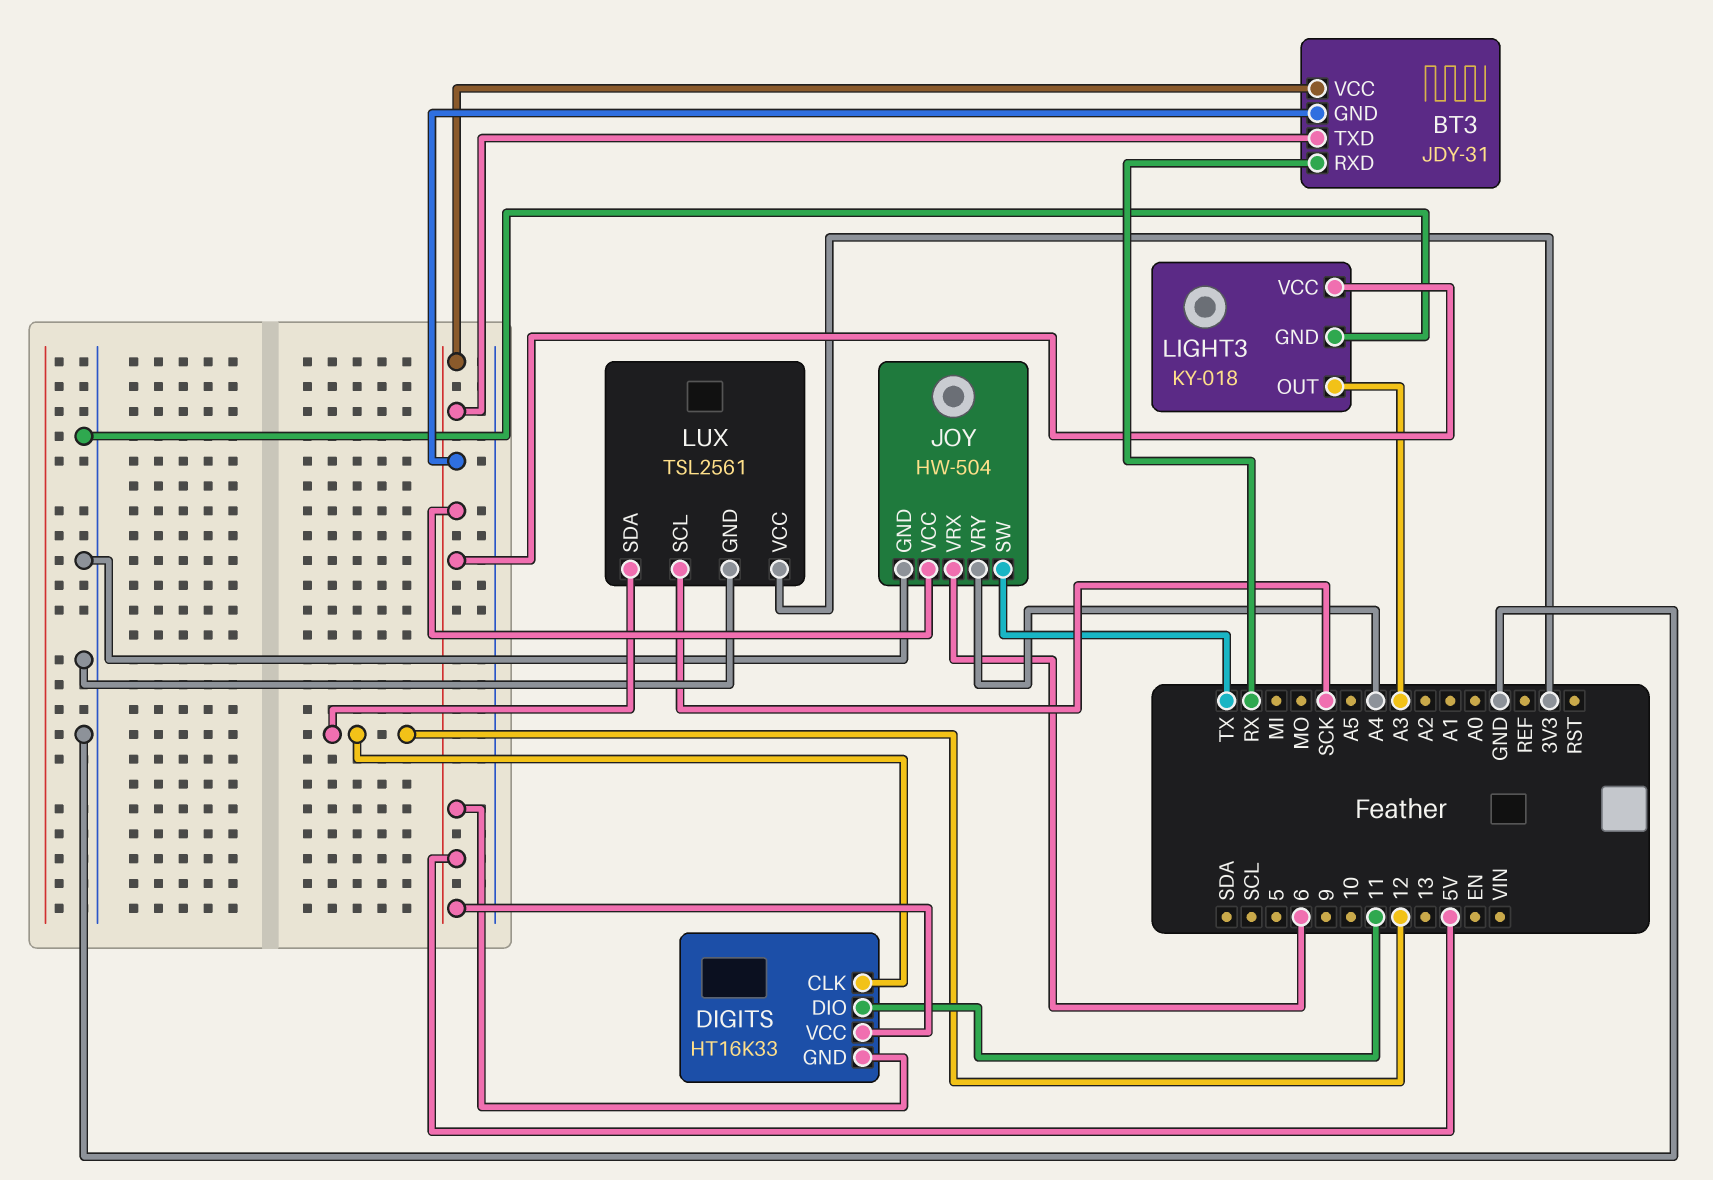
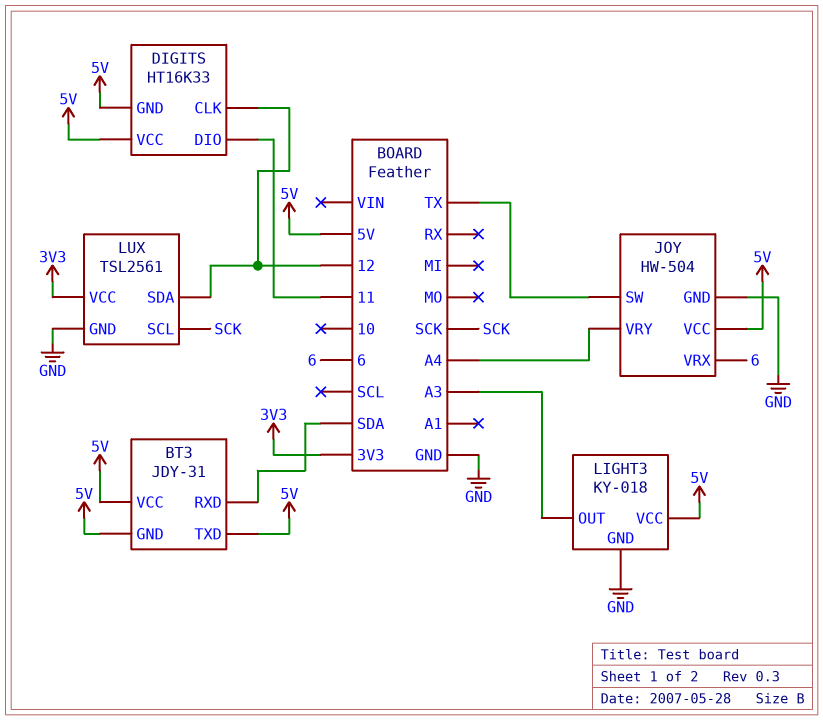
BT3 pin RXD: RX -> SDA

